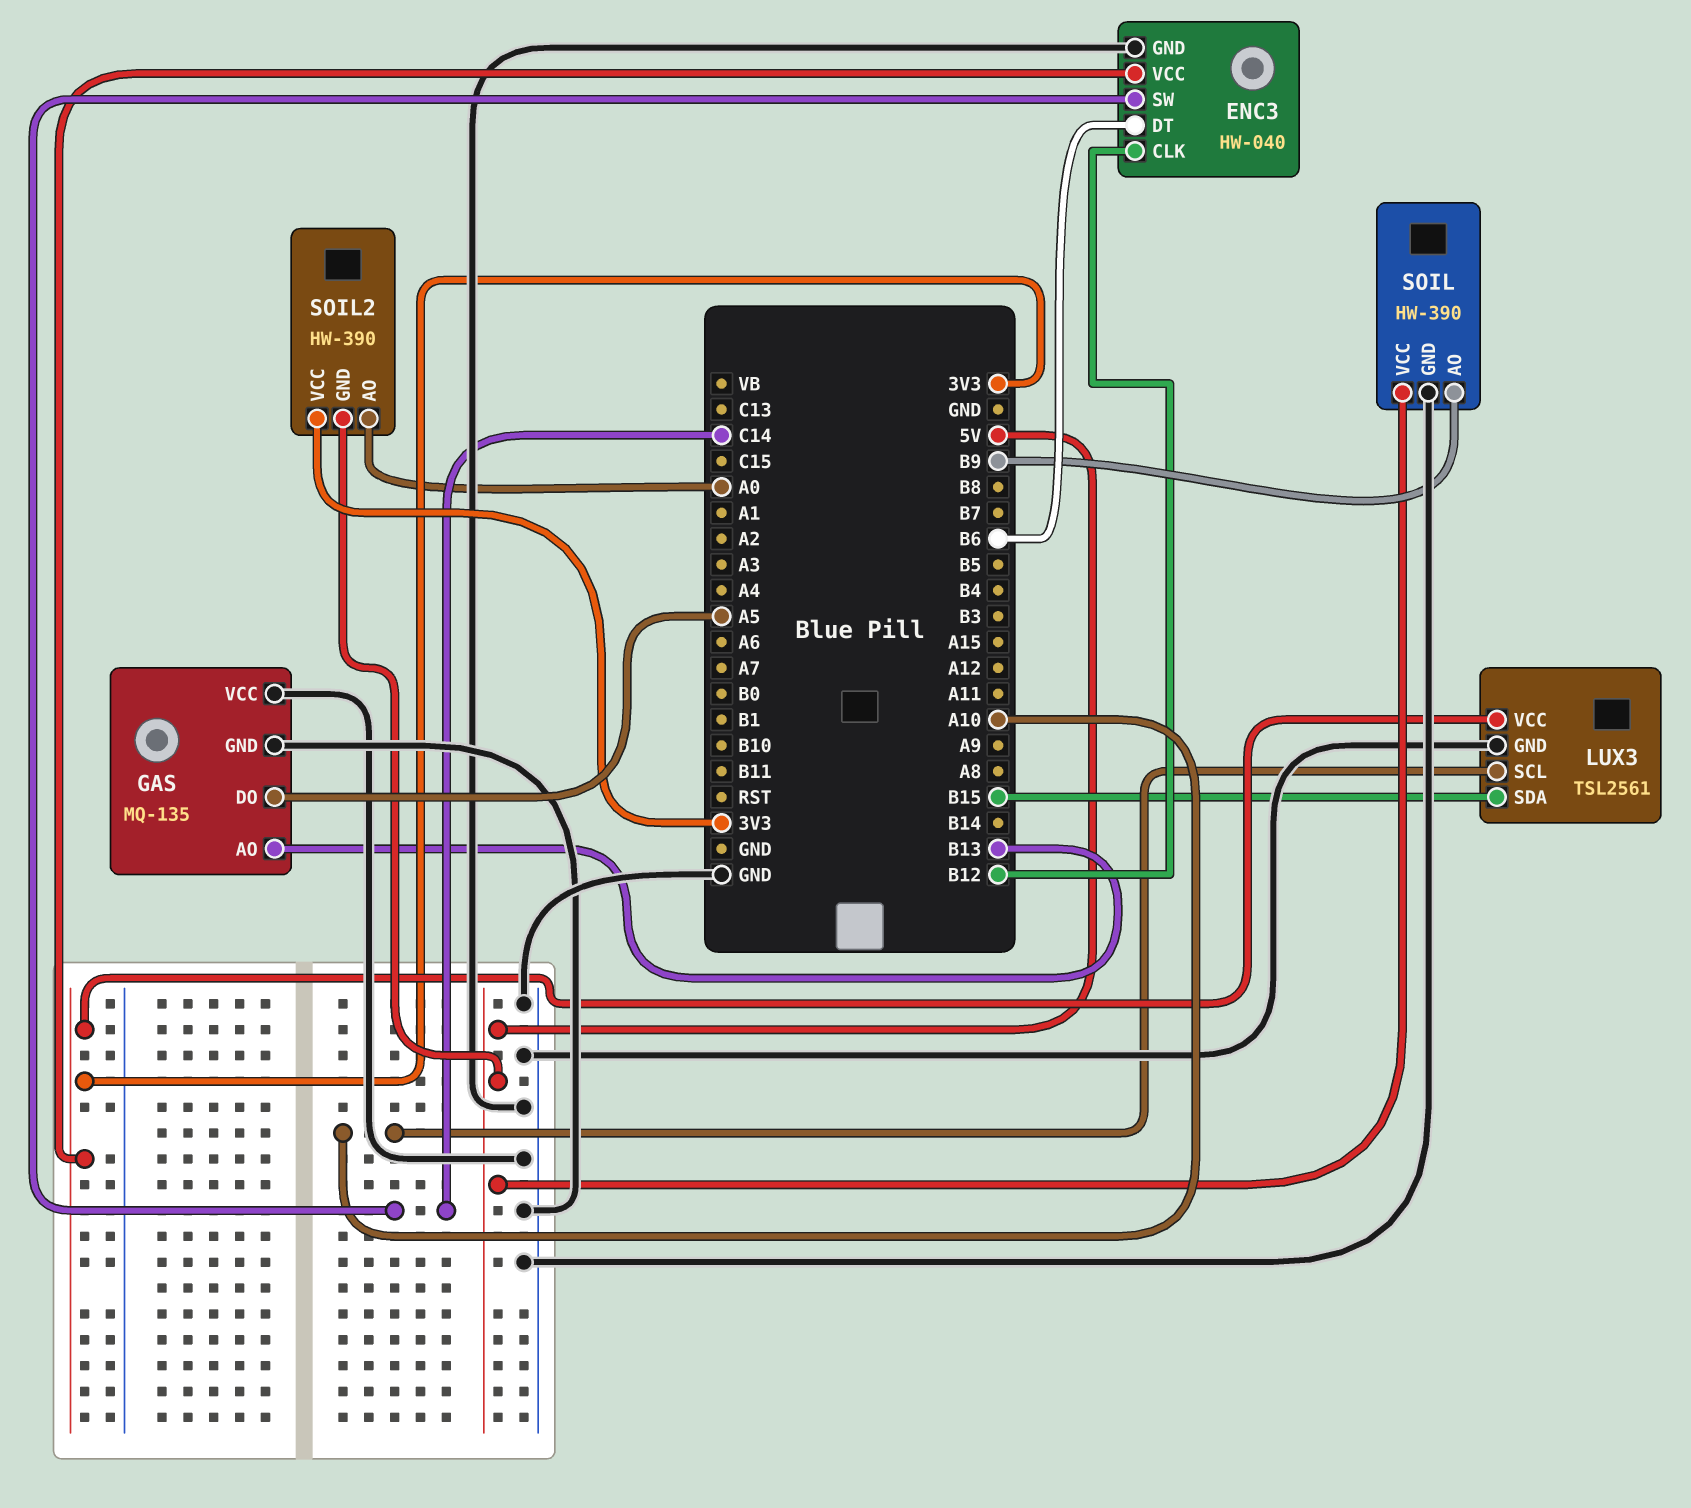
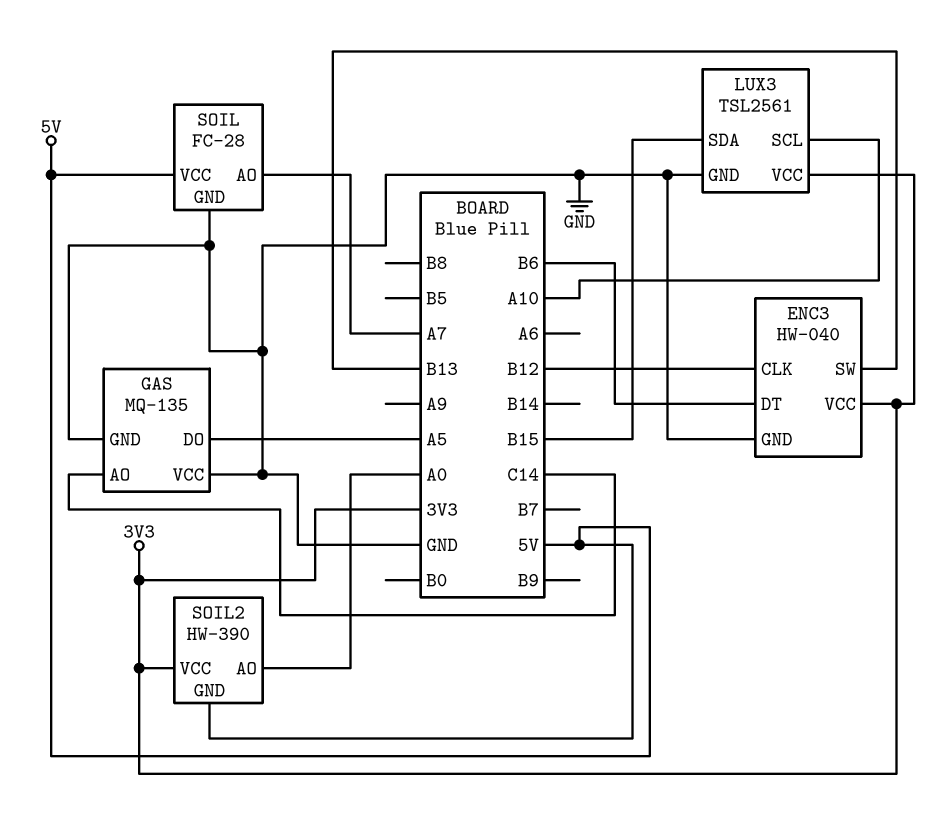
ENC3 pin SW: C14 -> B13
GAS pin AO: B13 -> C14
SOIL: HW-390 -> FC-28
SOIL pin AO: B9 -> A7

